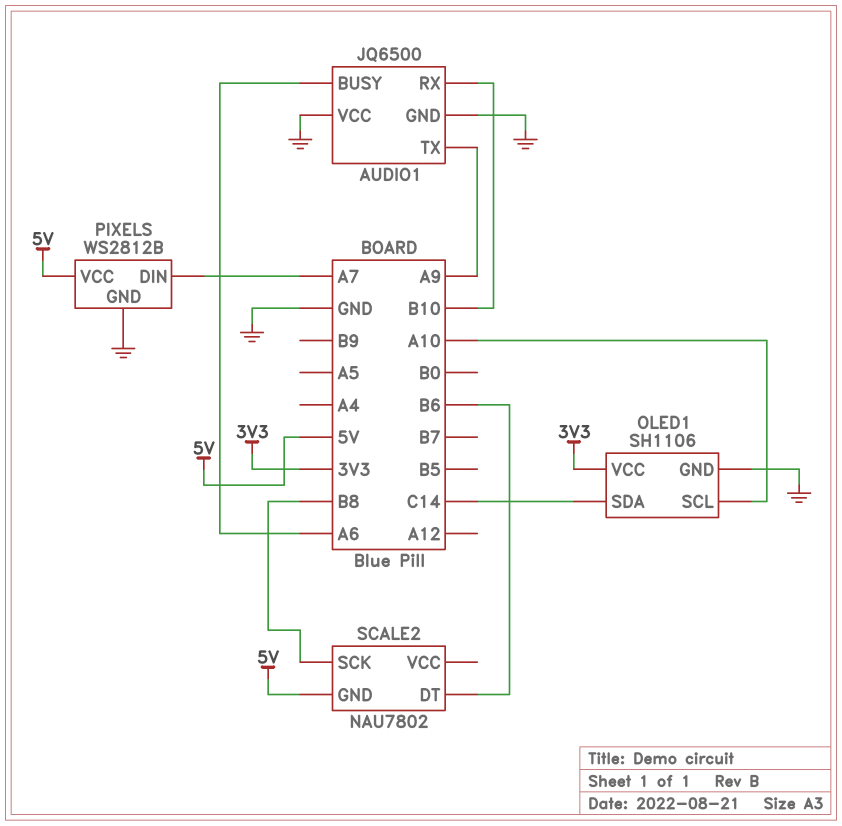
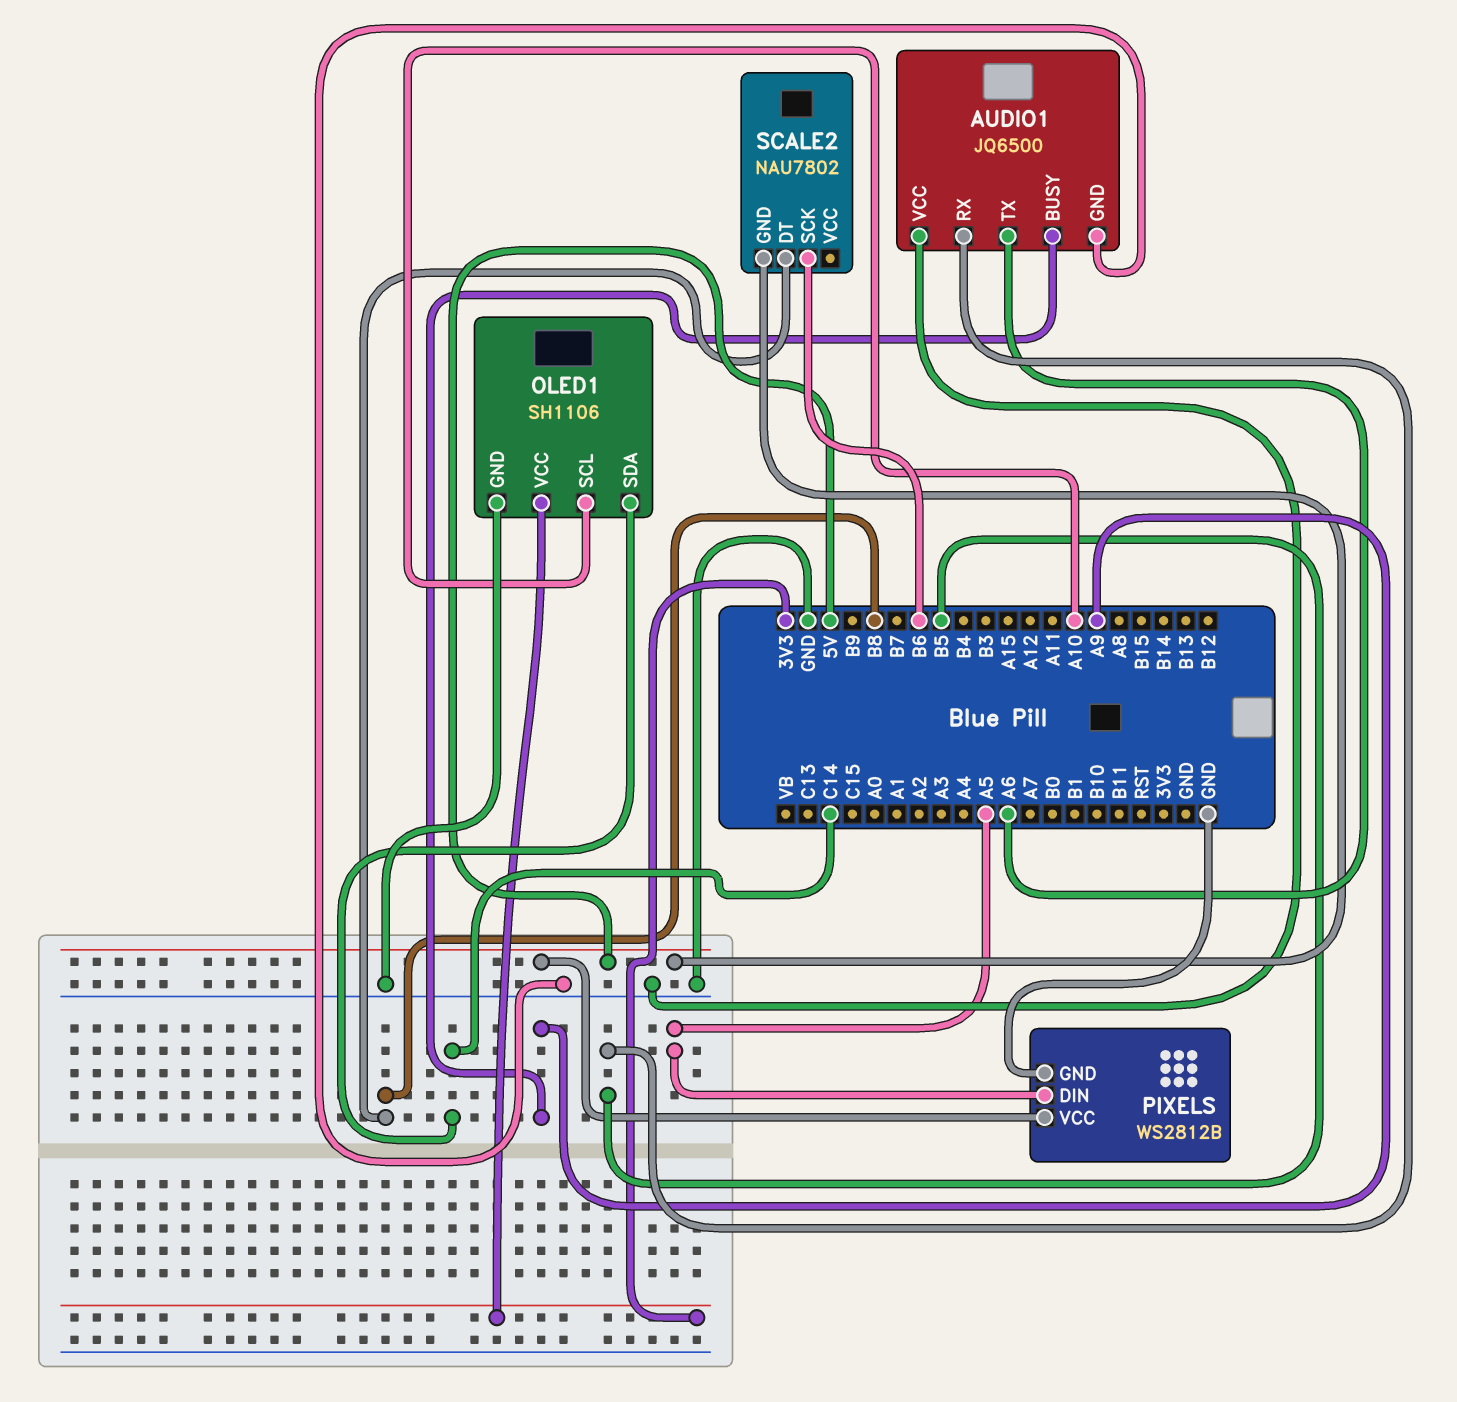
AUDIO1 pin BUSY: A6 -> A9
AUDIO1 pin RX: B10 -> B5
AUDIO1 pin TX: A9 -> A6
PIXELS pin DIN: A7 -> A5
SCALE2 pin DT: B6 -> B8
SCALE2 pin SCK: B8 -> B6

